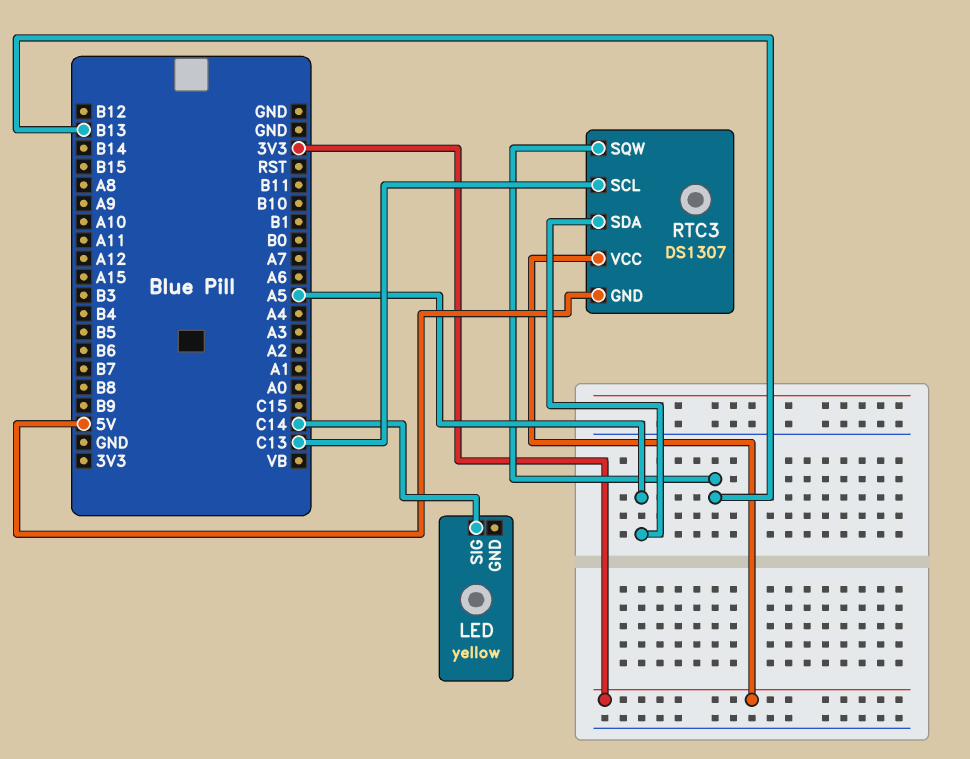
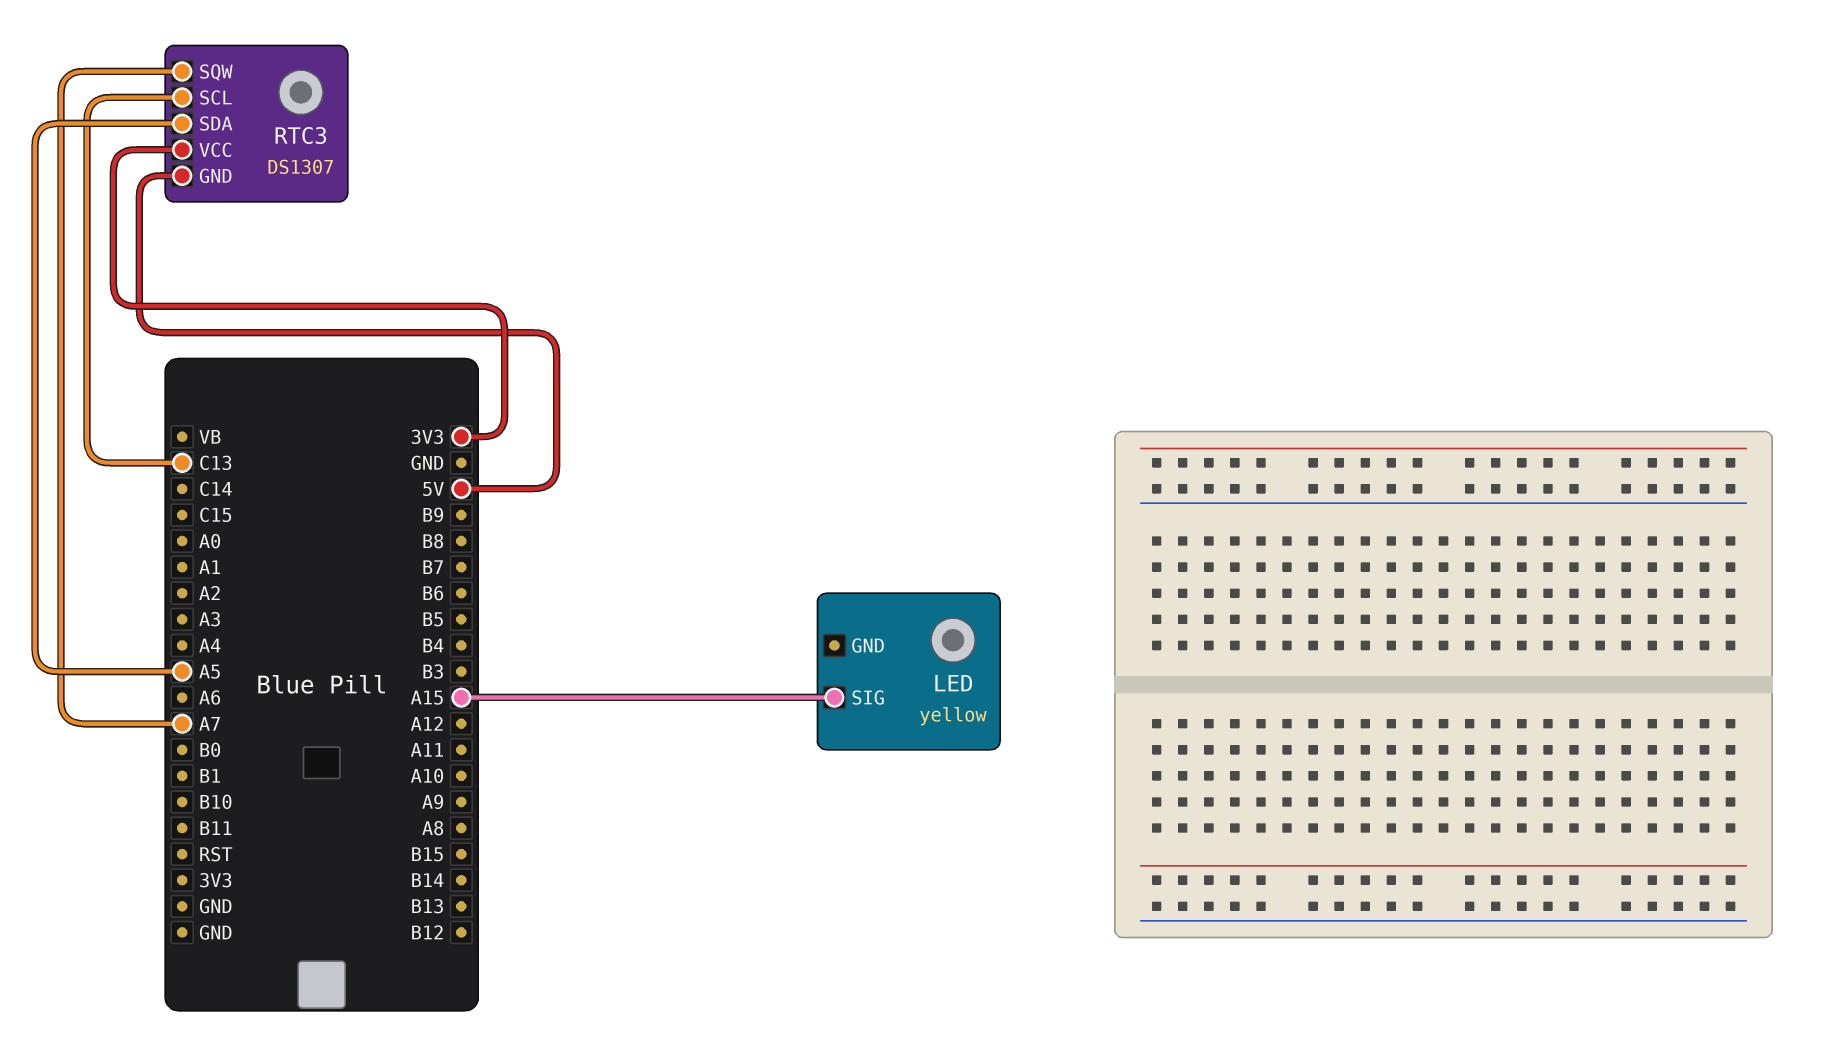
LED pin SIG: C14 -> A15
RTC3 pin SQW: B13 -> A7

